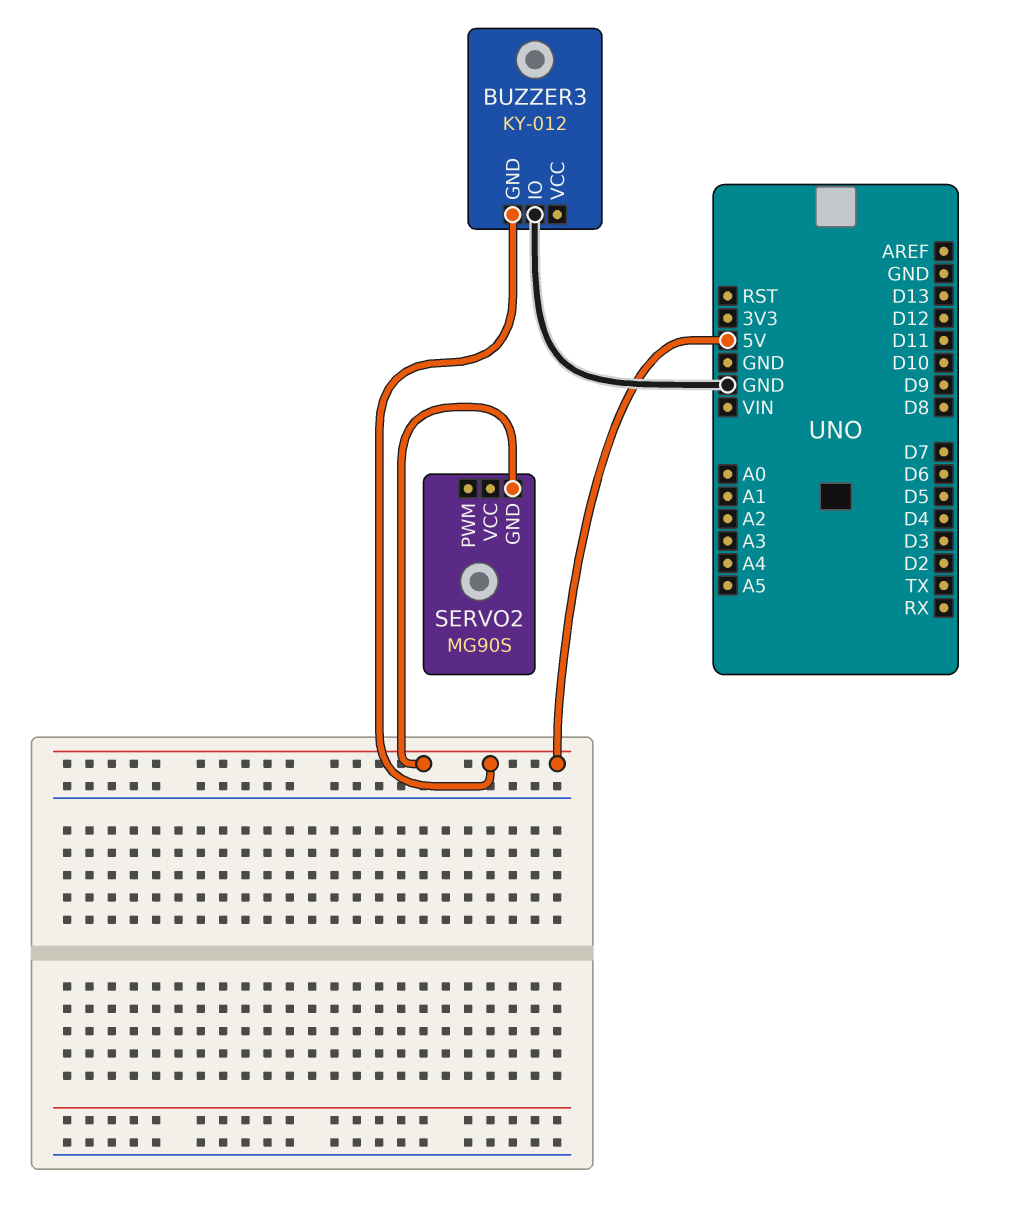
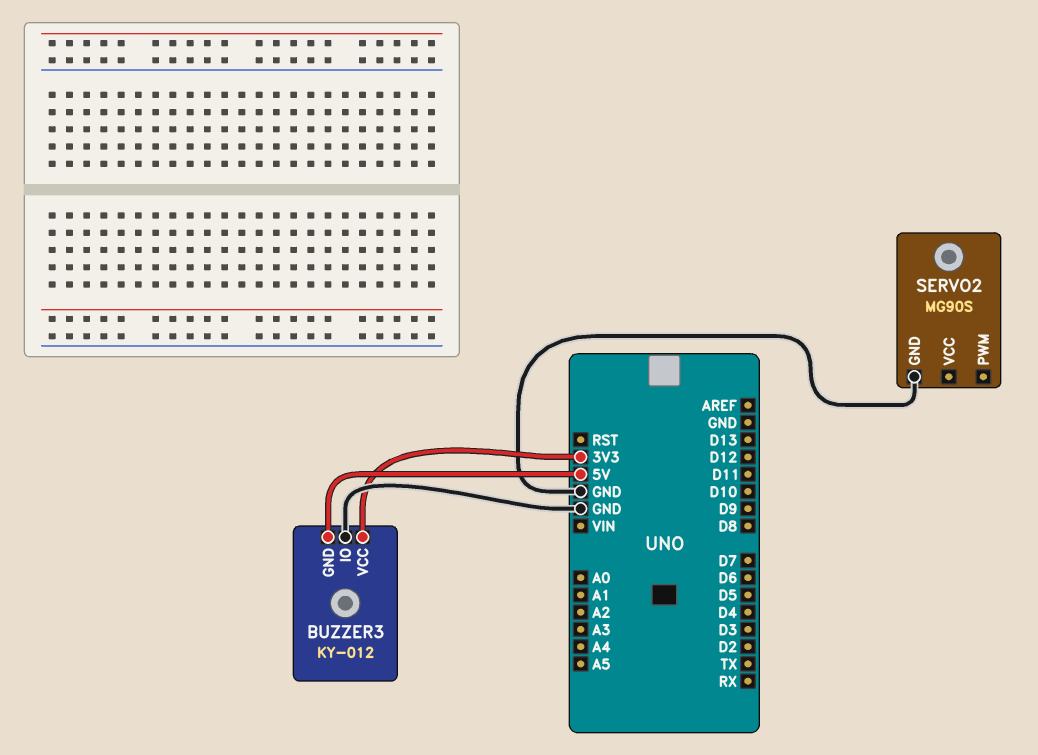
BUZZER3 pin VCC: none -> 3V3
SERVO2 pin GND: 5V -> GND

